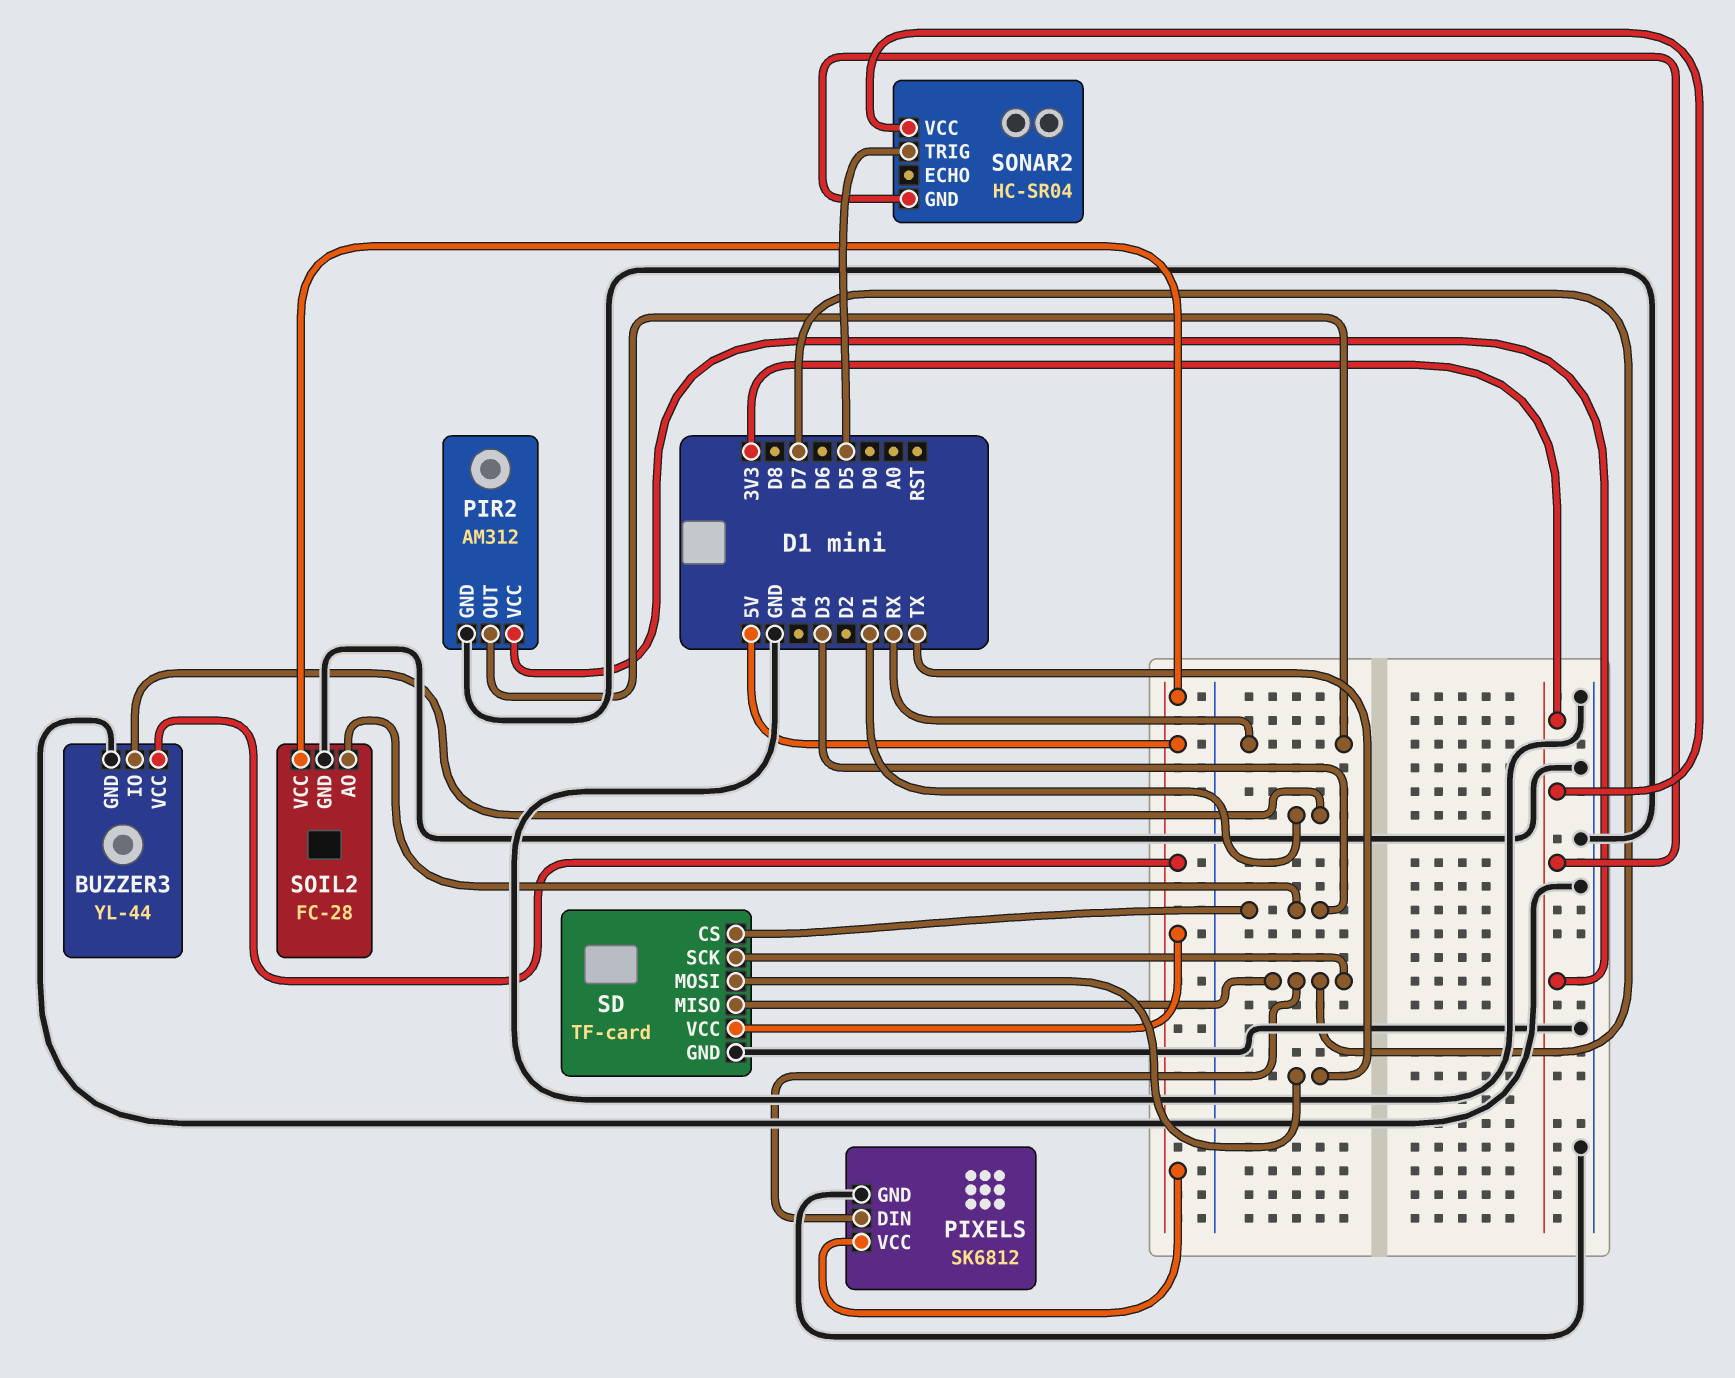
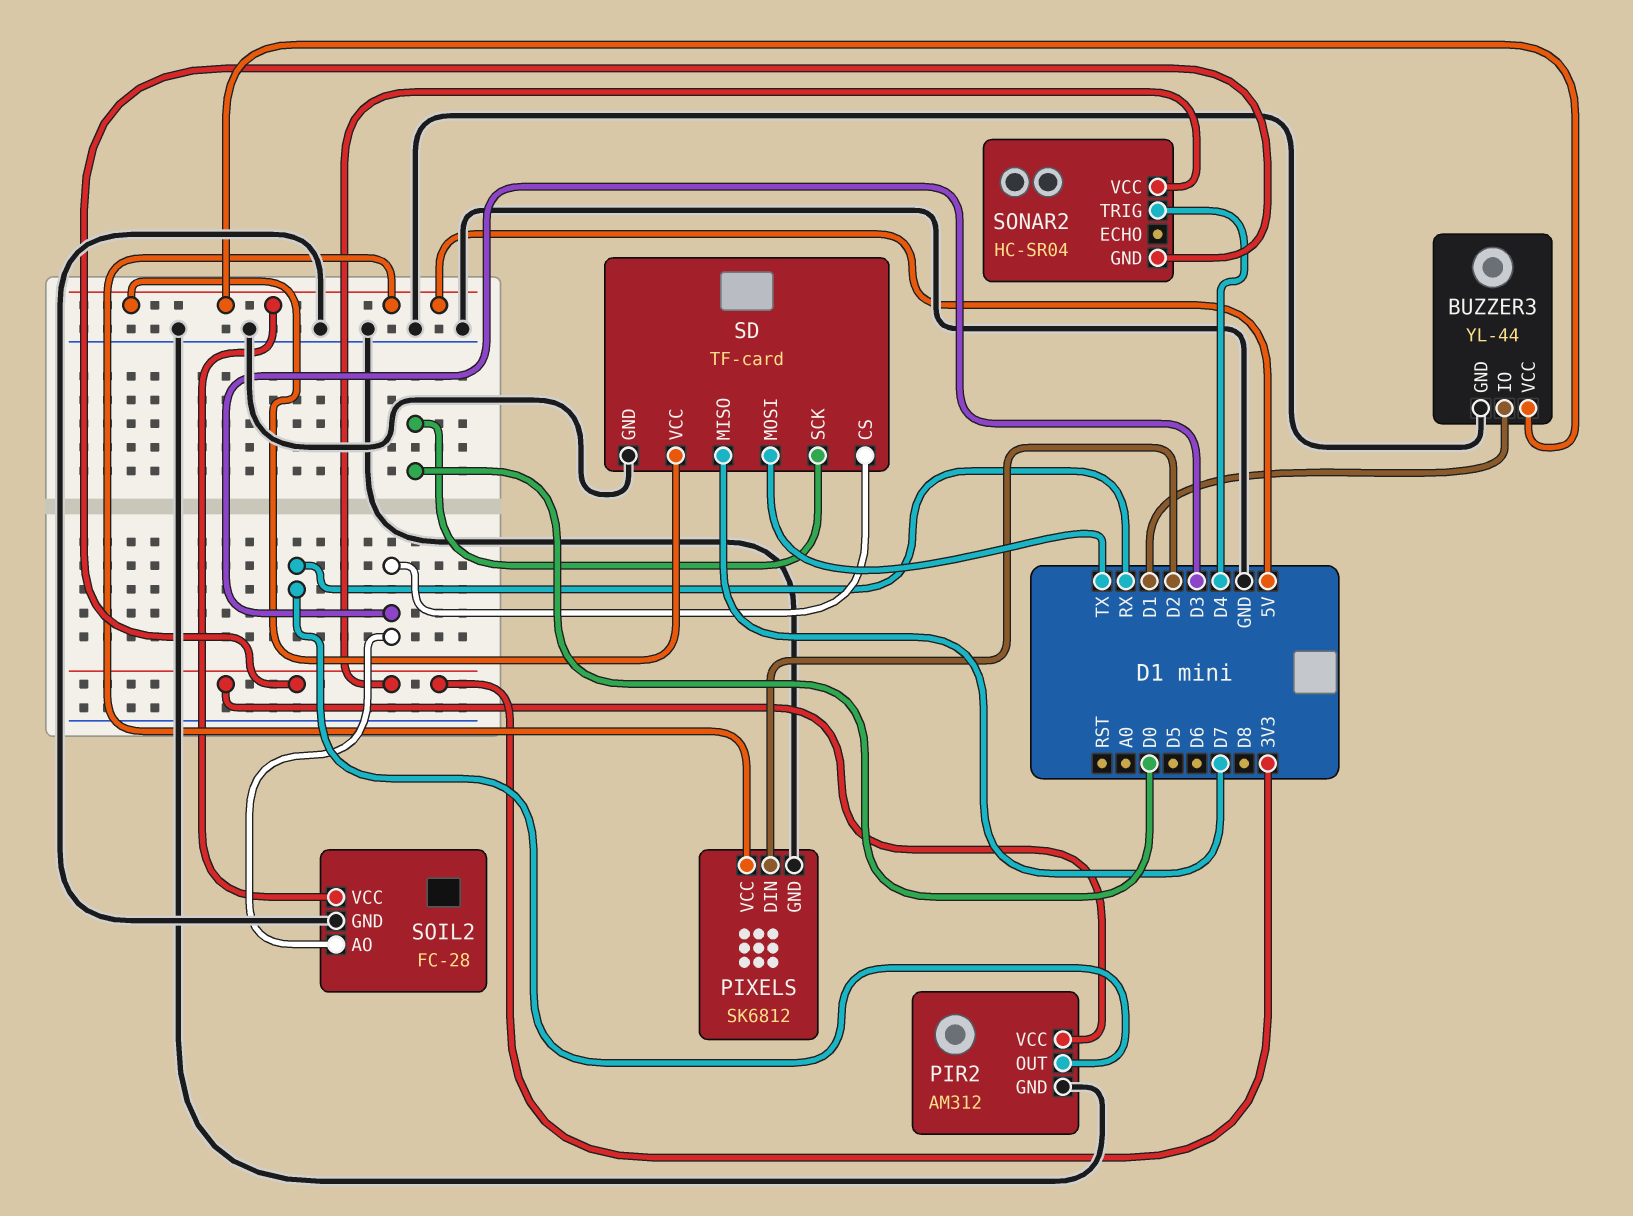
PIXELS pin DIN: D7 -> D2
SD pin SCK: D7 -> D0
SONAR2 pin TRIG: D5 -> D4

